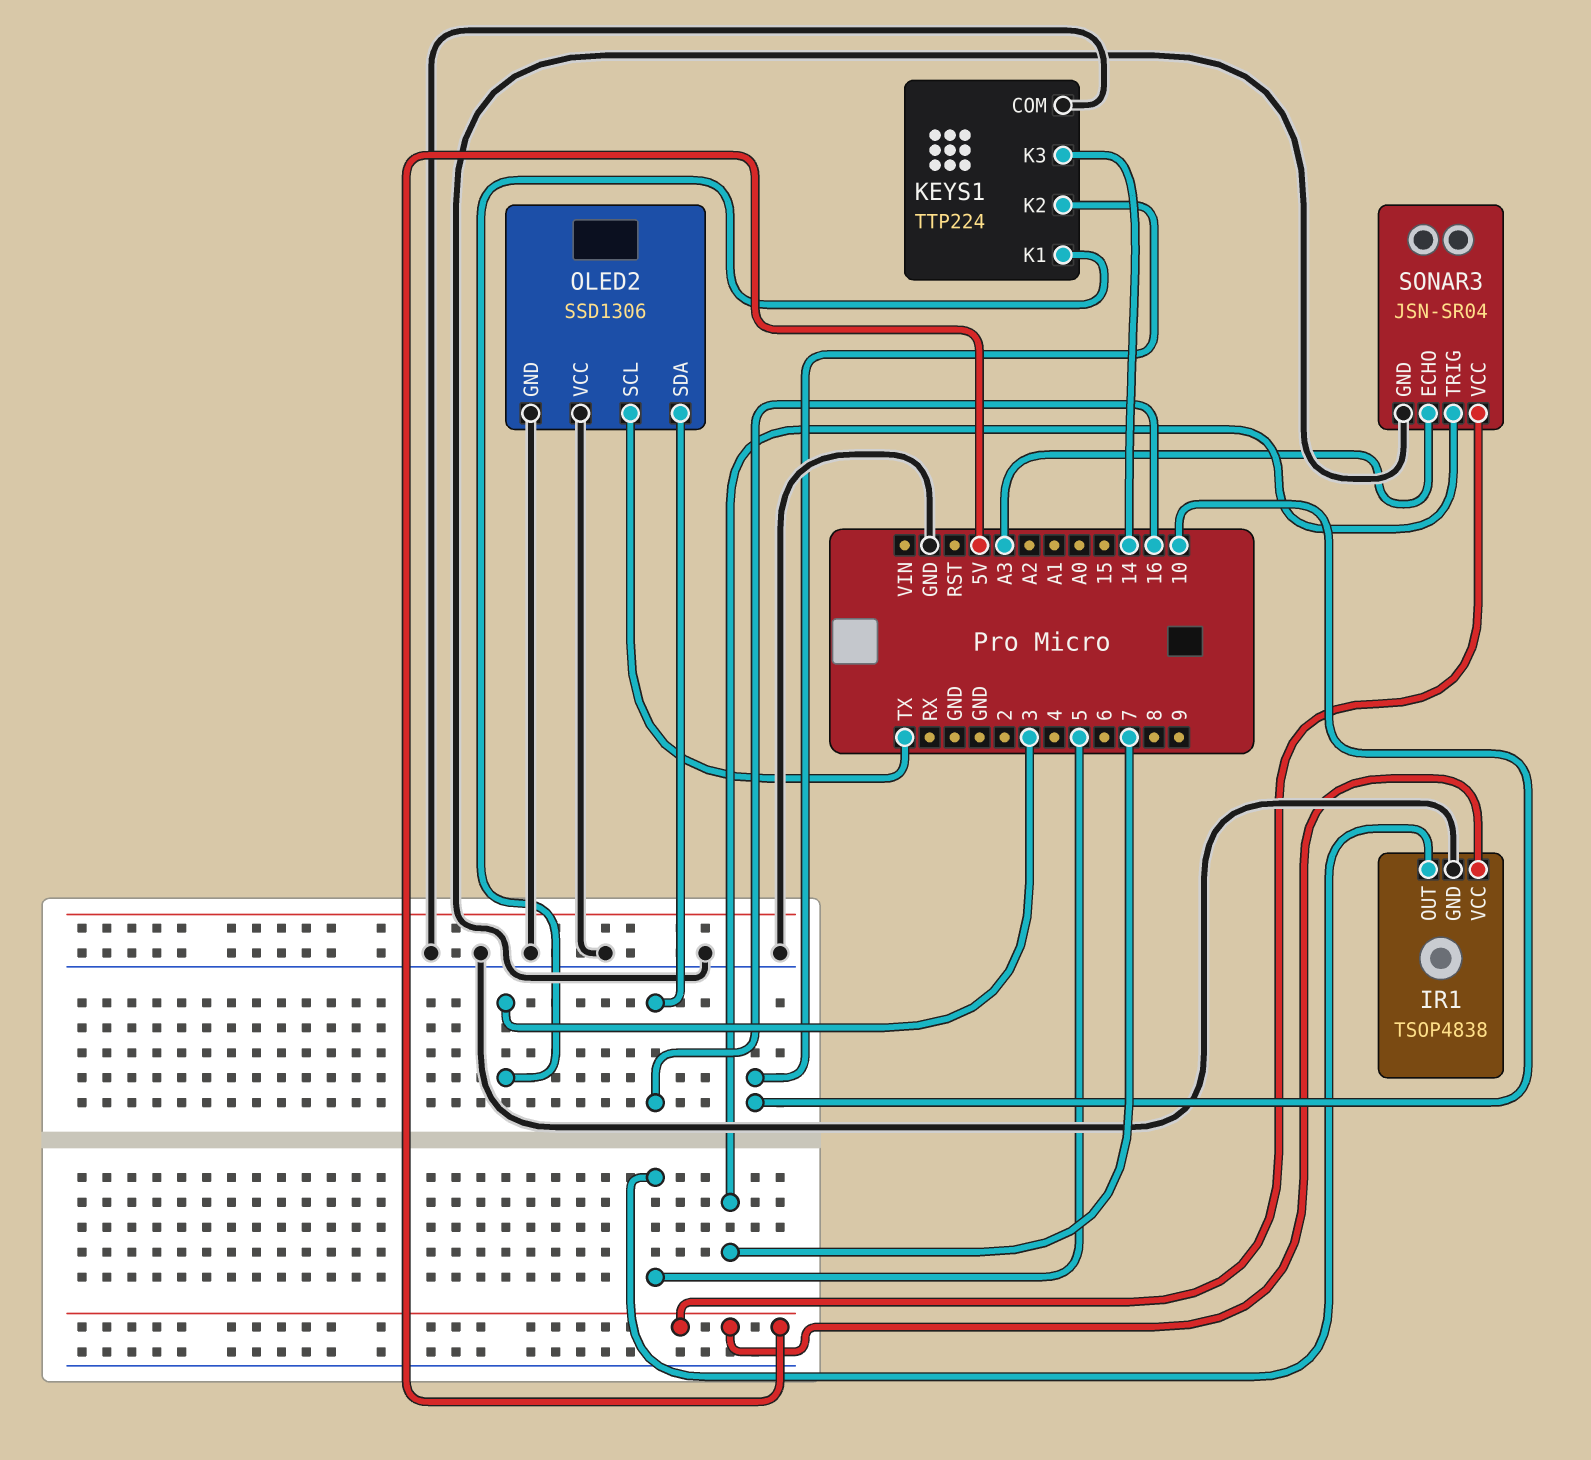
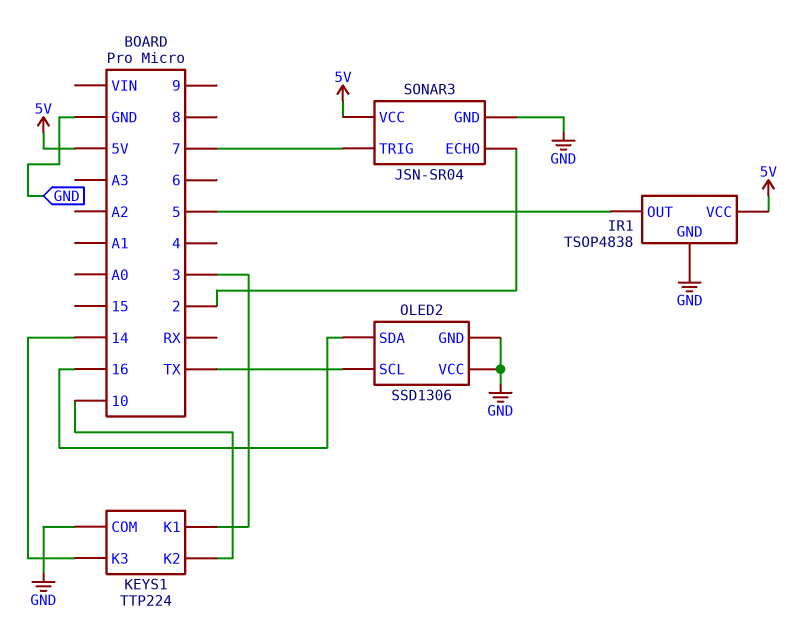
SONAR3 pin ECHO: A3 -> 2

